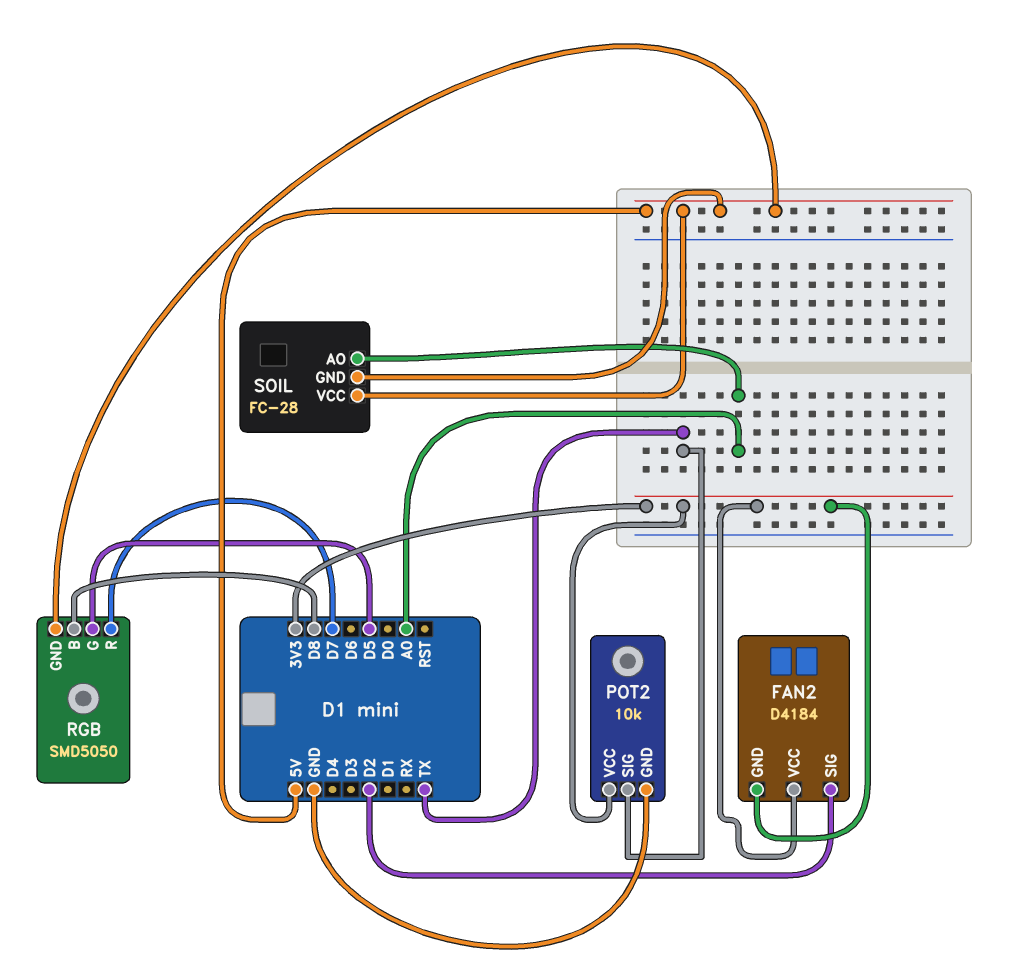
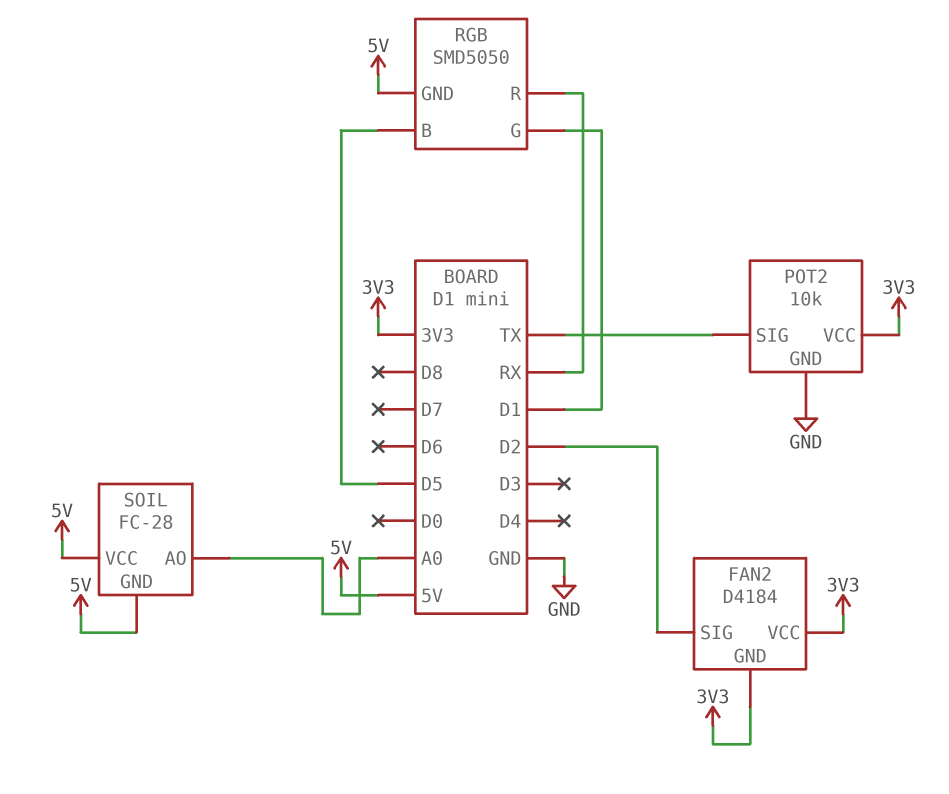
RGB pin B: D8 -> D5
RGB pin G: D5 -> D1
RGB pin R: D7 -> RX

